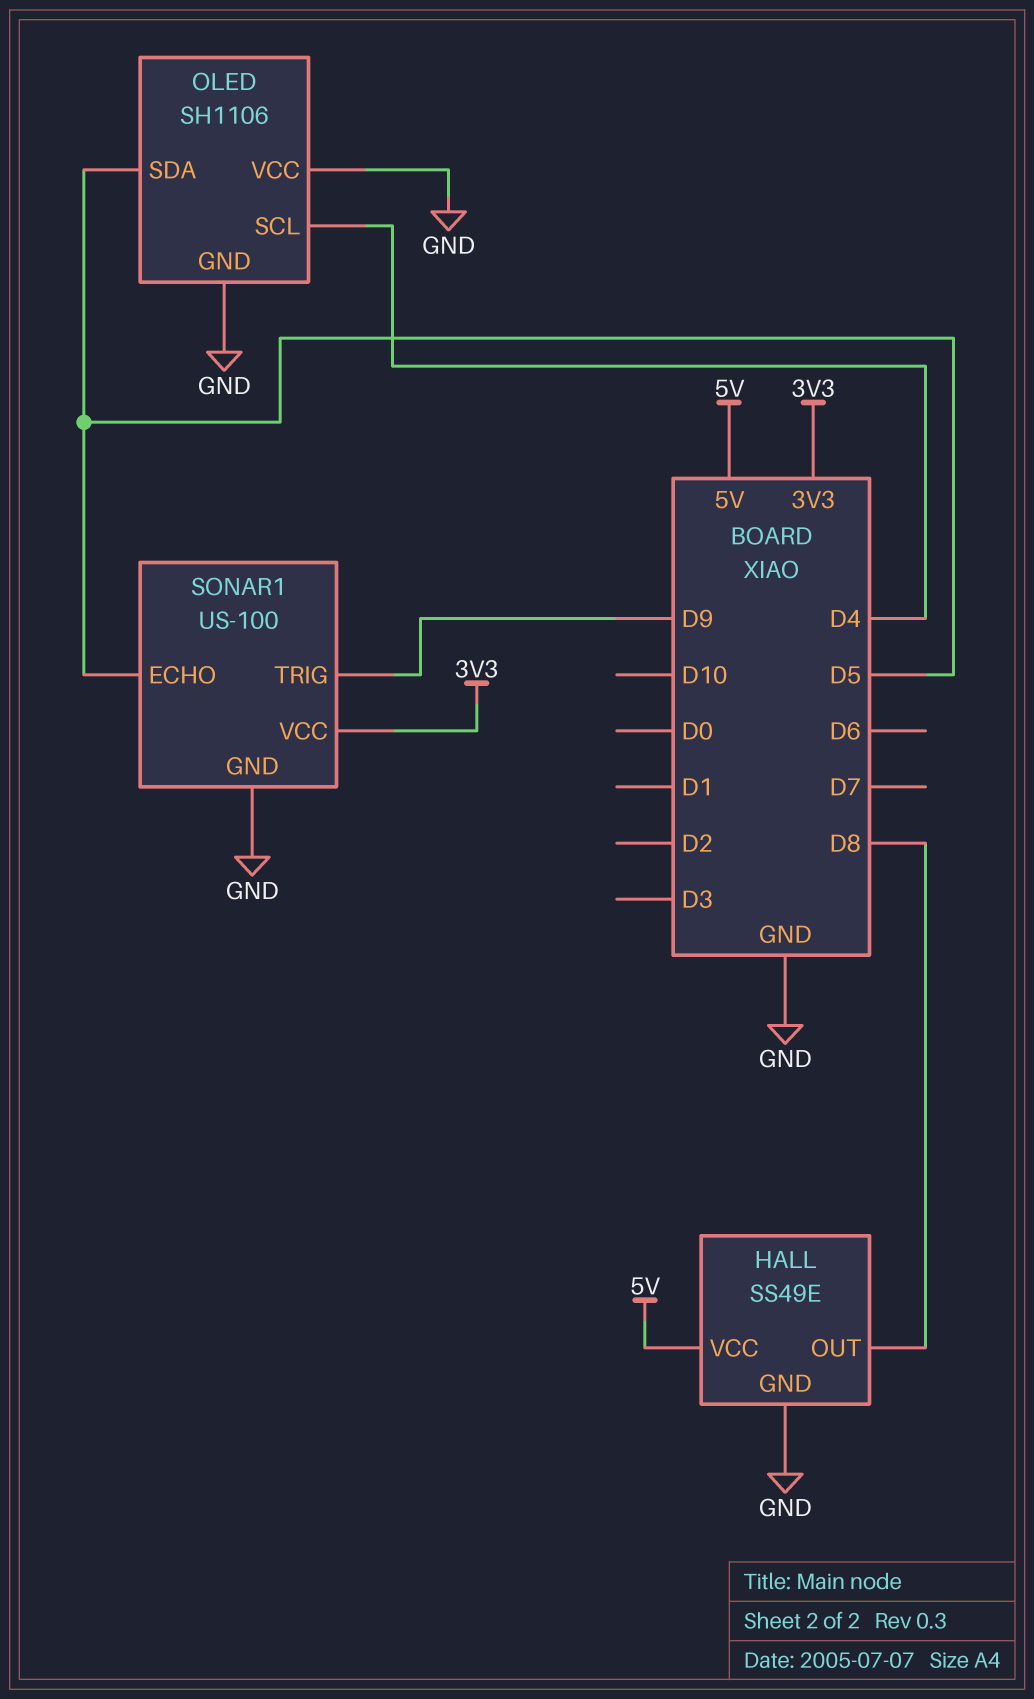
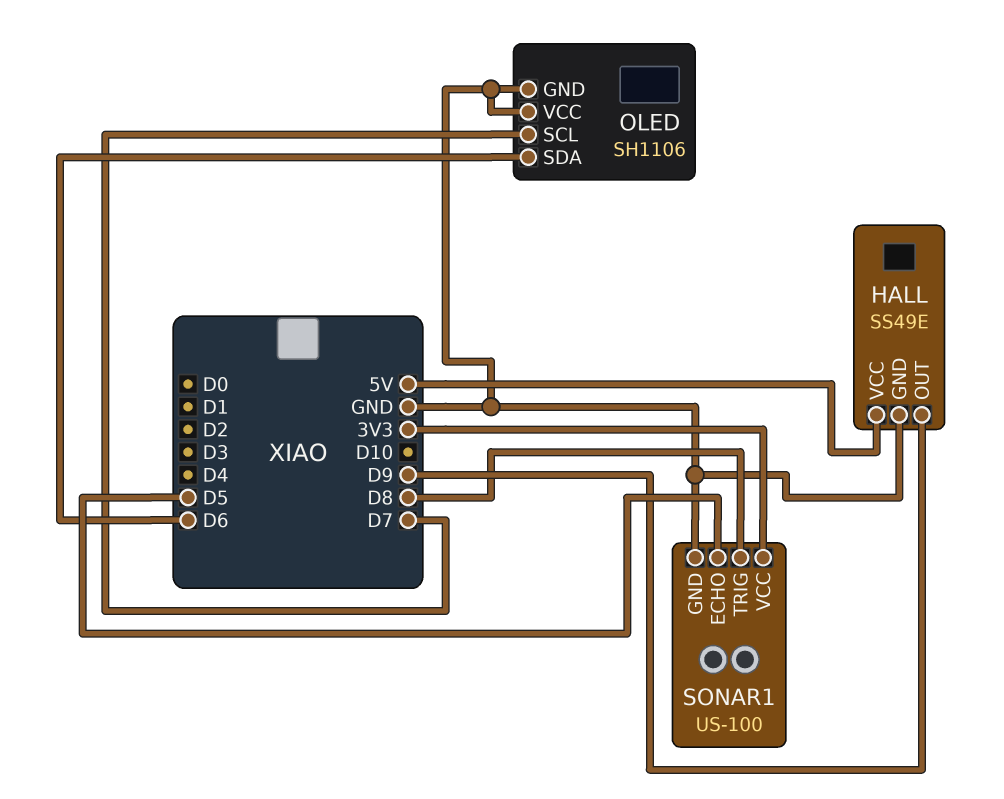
HALL pin OUT: D8 -> D9
OLED pin SCL: D4 -> D7
OLED pin SDA: D5 -> D6
SONAR1 pin TRIG: D9 -> D8

